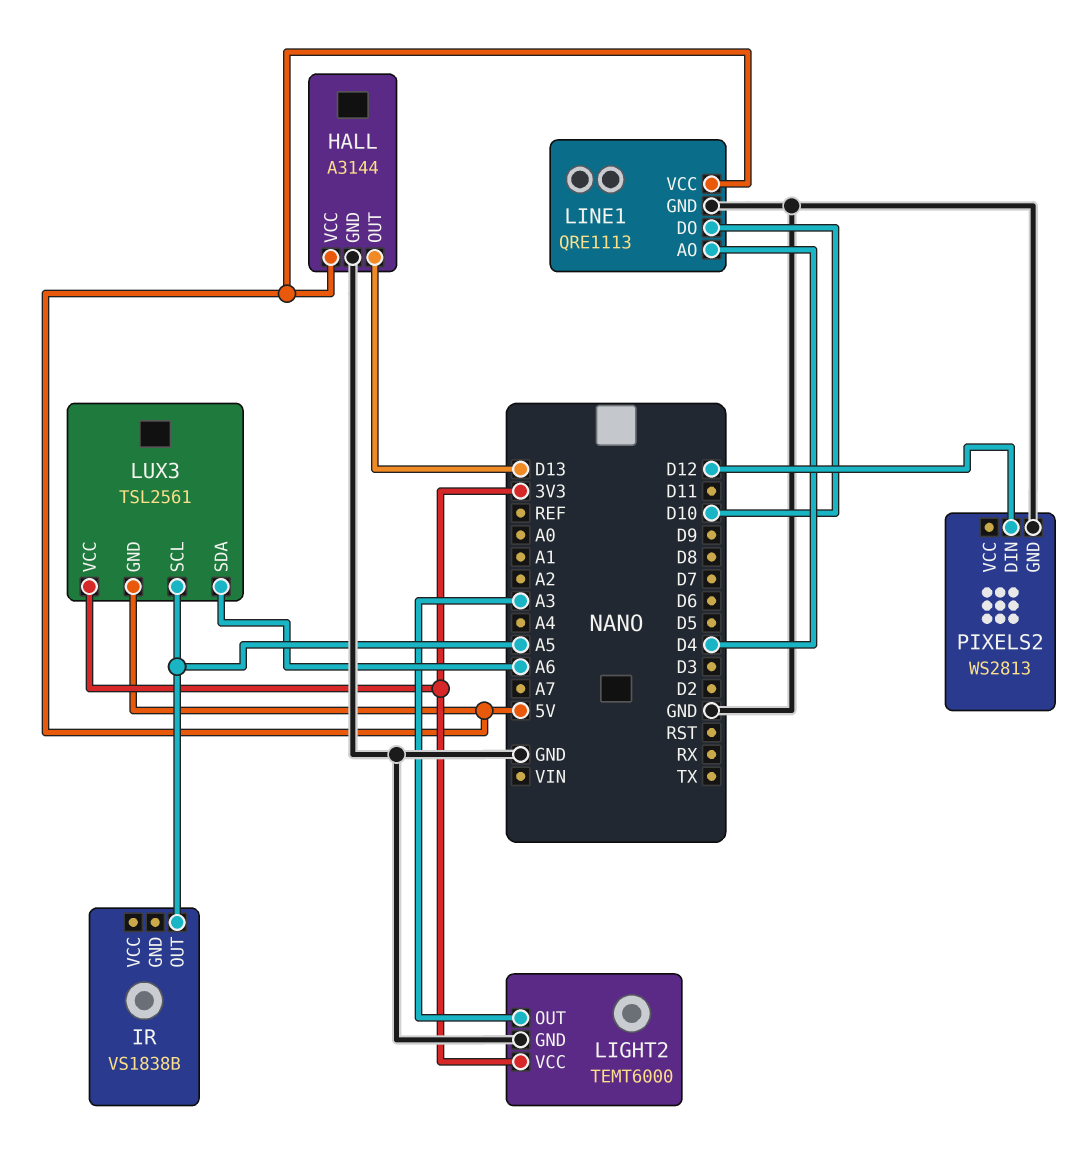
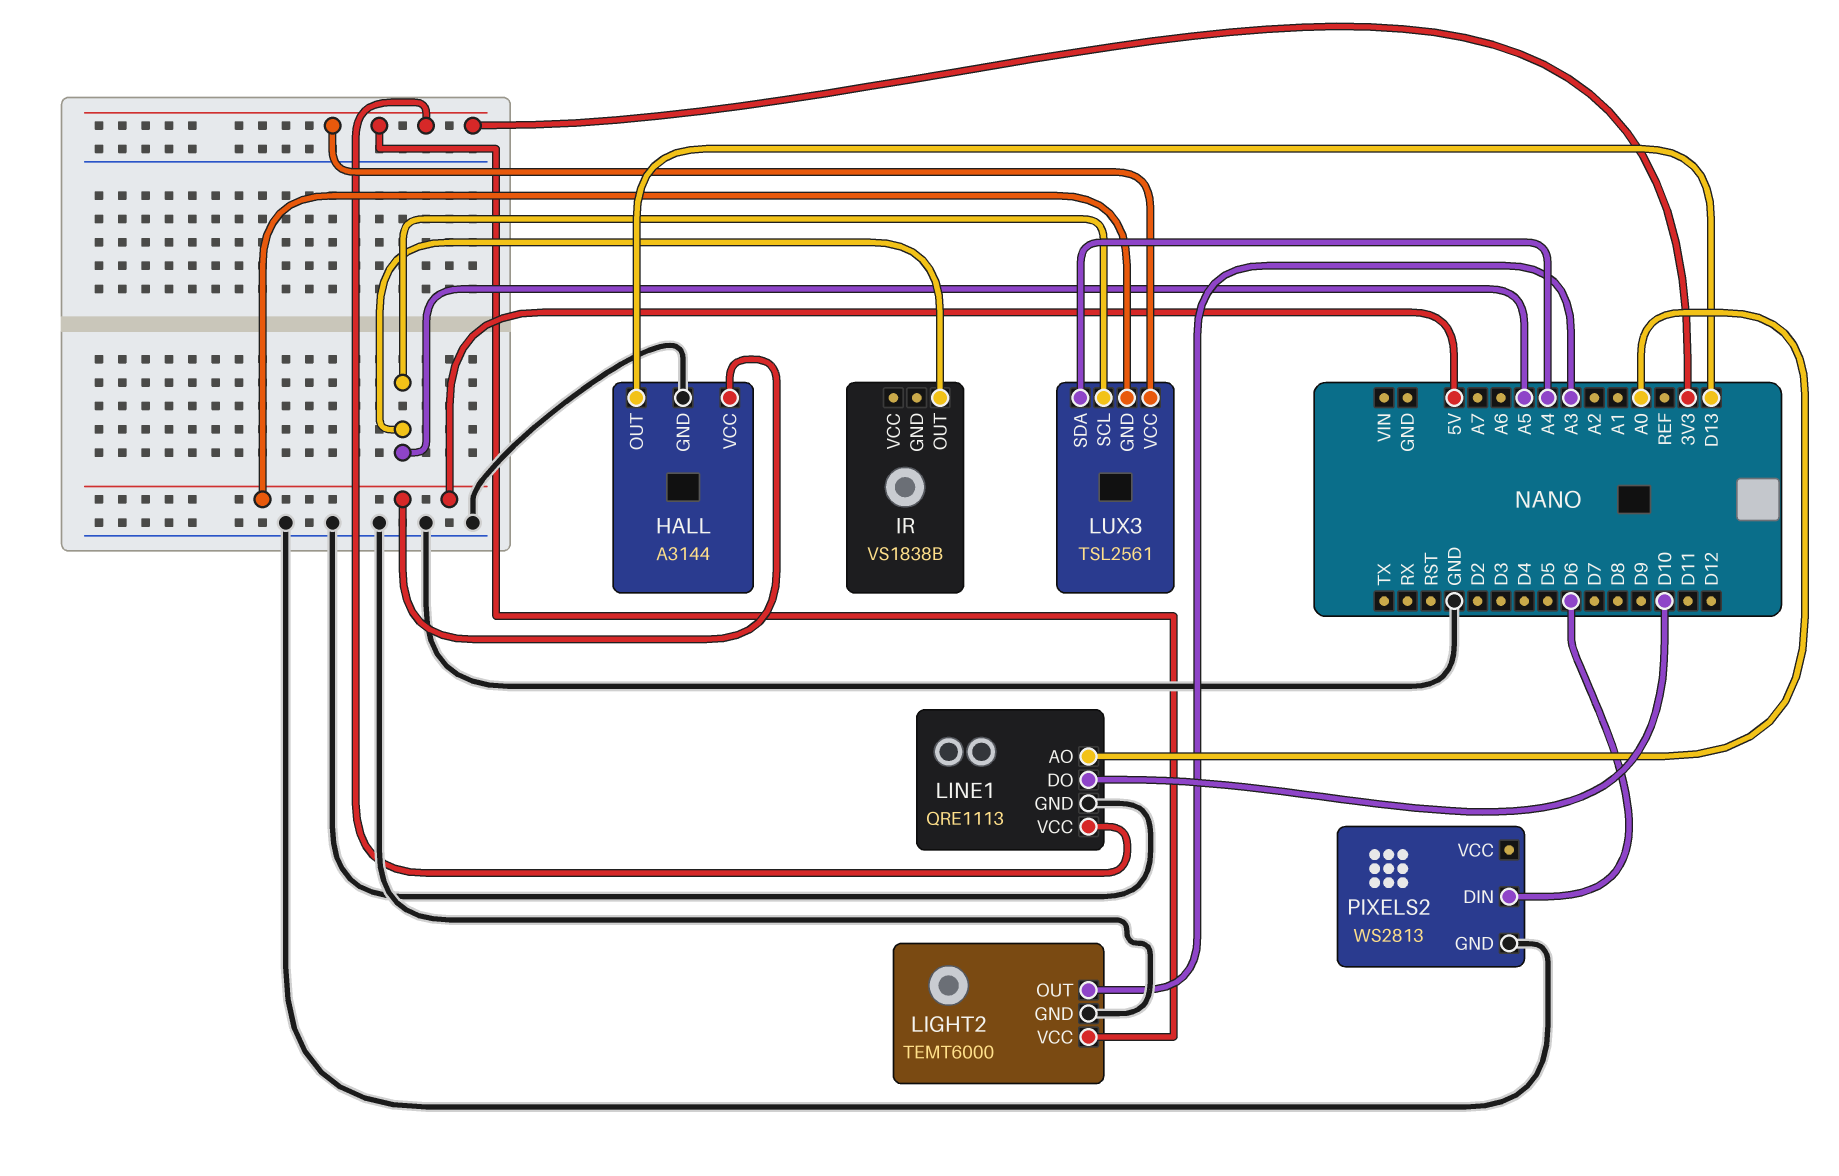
LINE1 pin AO: D4 -> A0
LINE1 pin VCC: 5V -> 3V3
LUX3 pin SDA: A6 -> A4
PIXELS2 pin DIN: D12 -> D6

